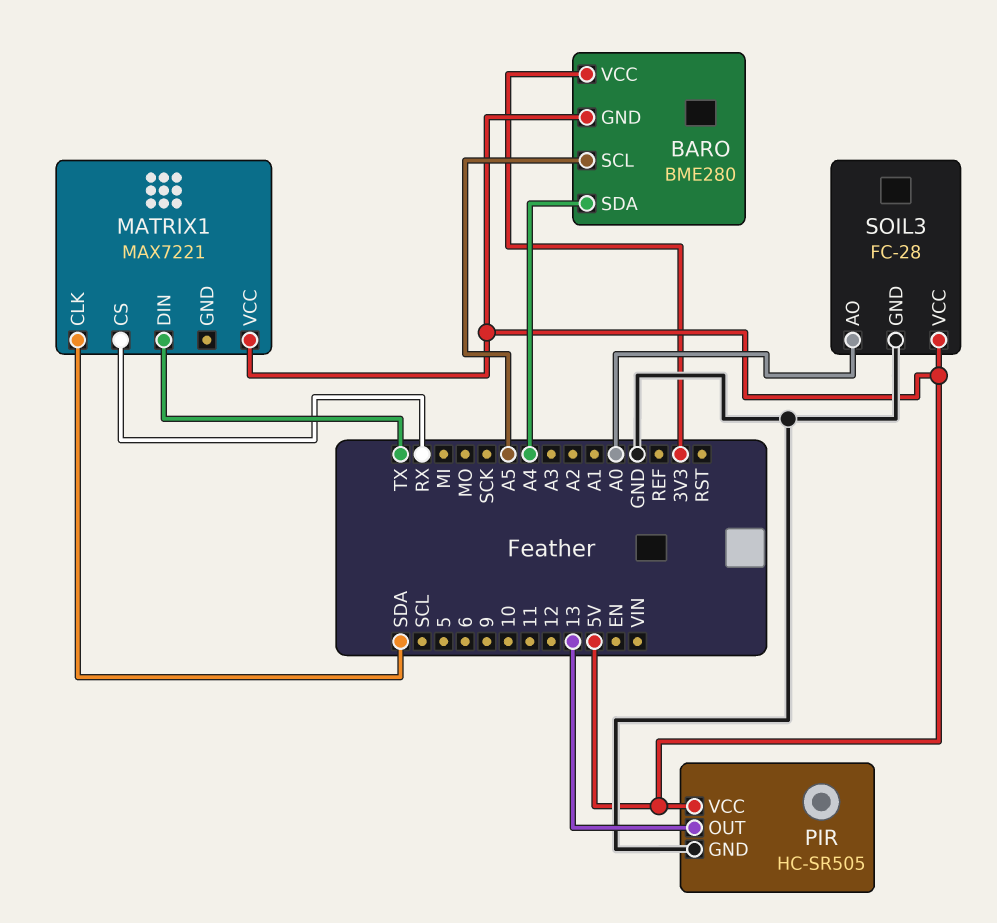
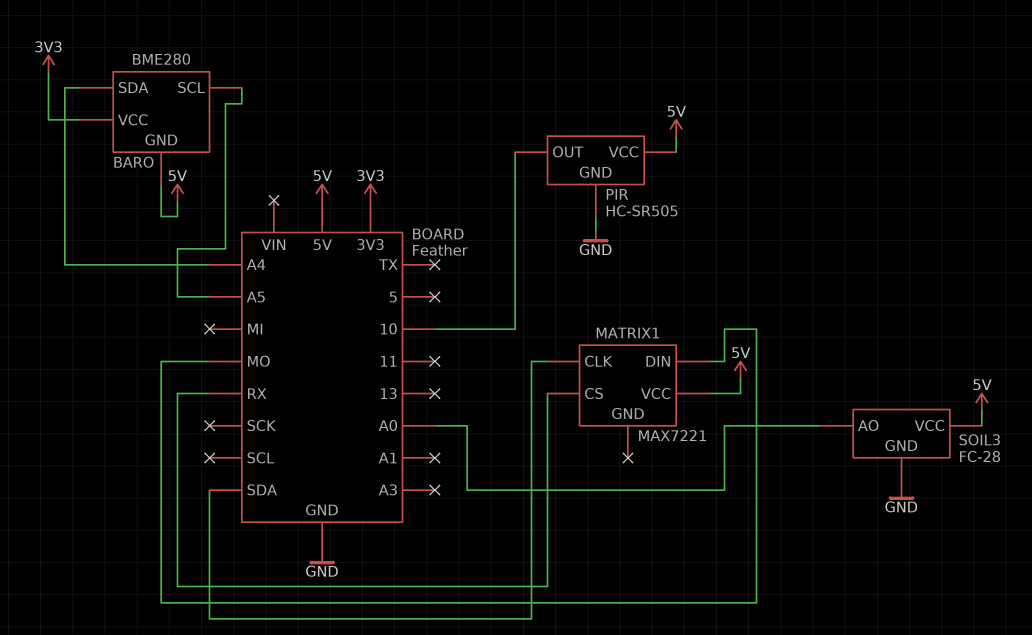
MATRIX1 pin DIN: TX -> MO
PIR pin OUT: 13 -> 10

